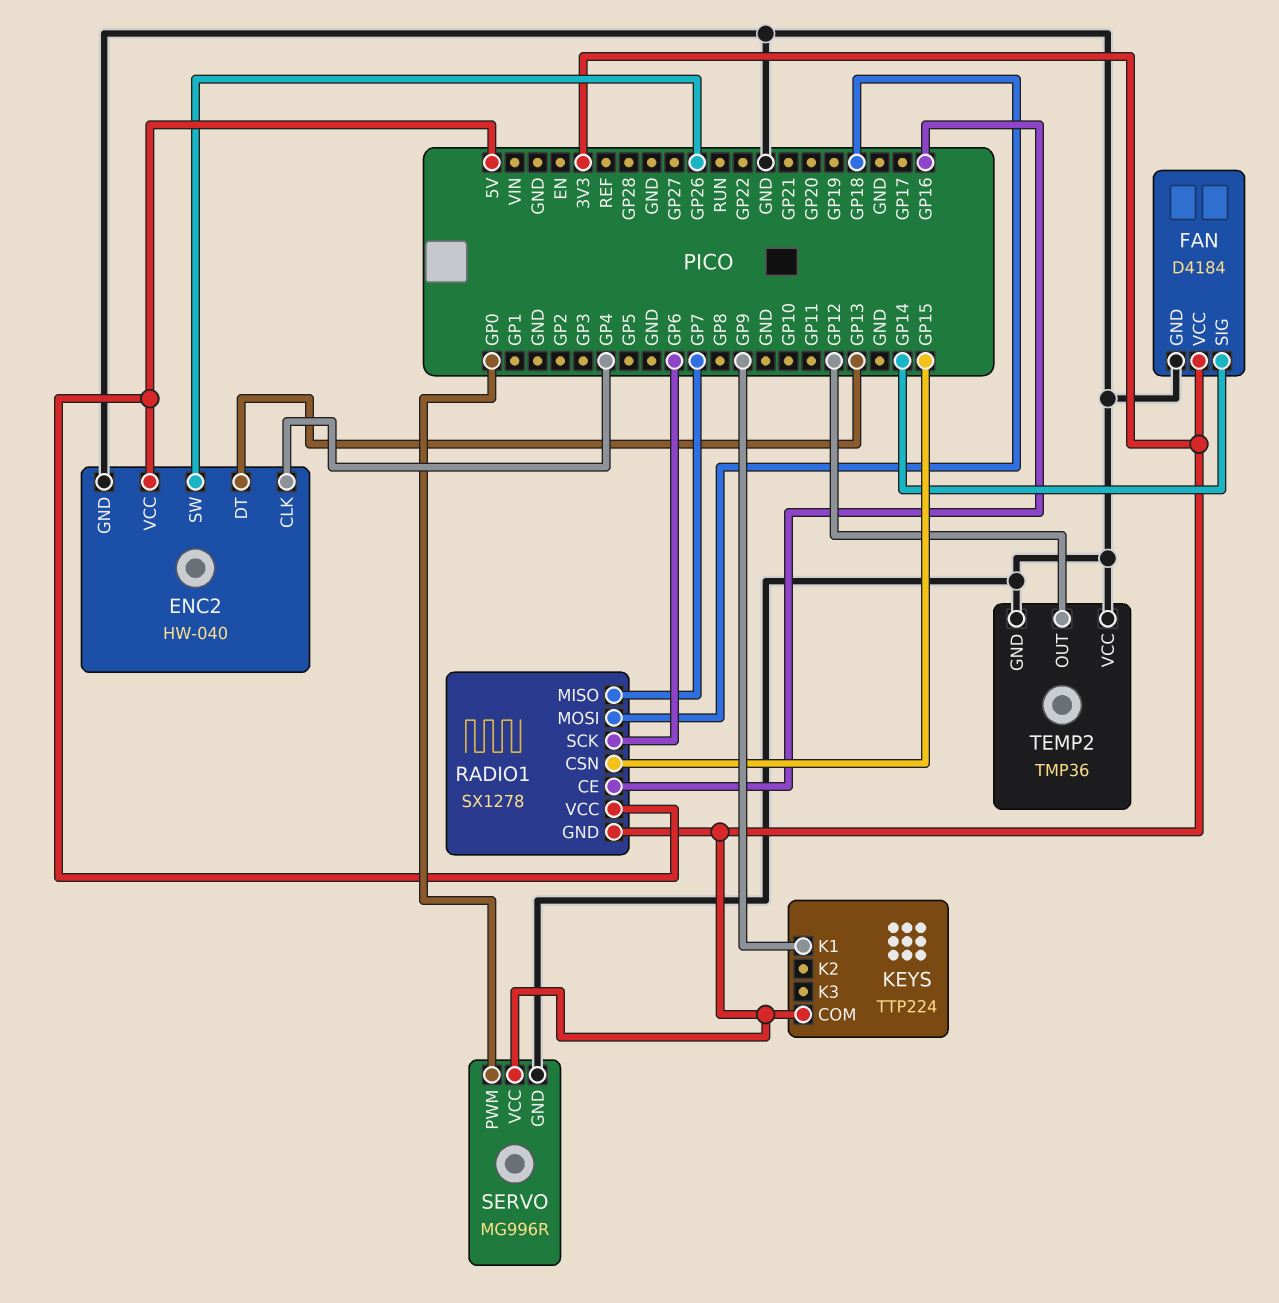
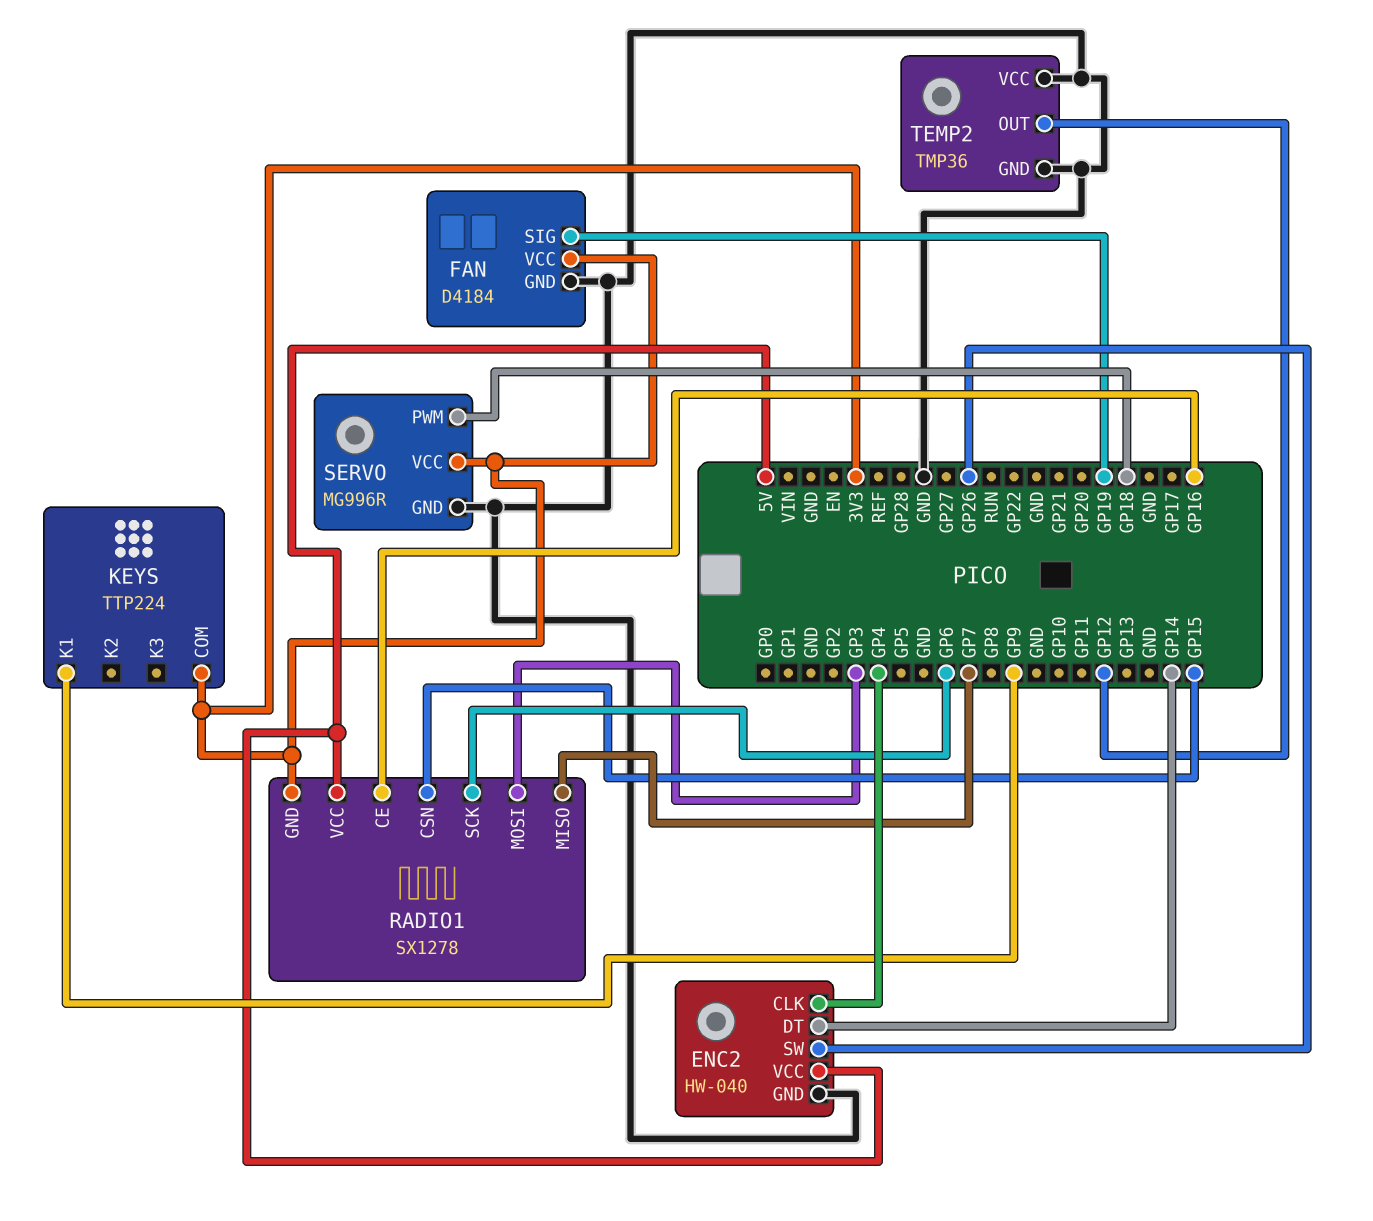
ENC2 pin DT: GP13 -> GP14
FAN pin SIG: GP14 -> GP19
RADIO1 pin MOSI: GP18 -> GP3
SERVO pin PWM: GP0 -> GP18

